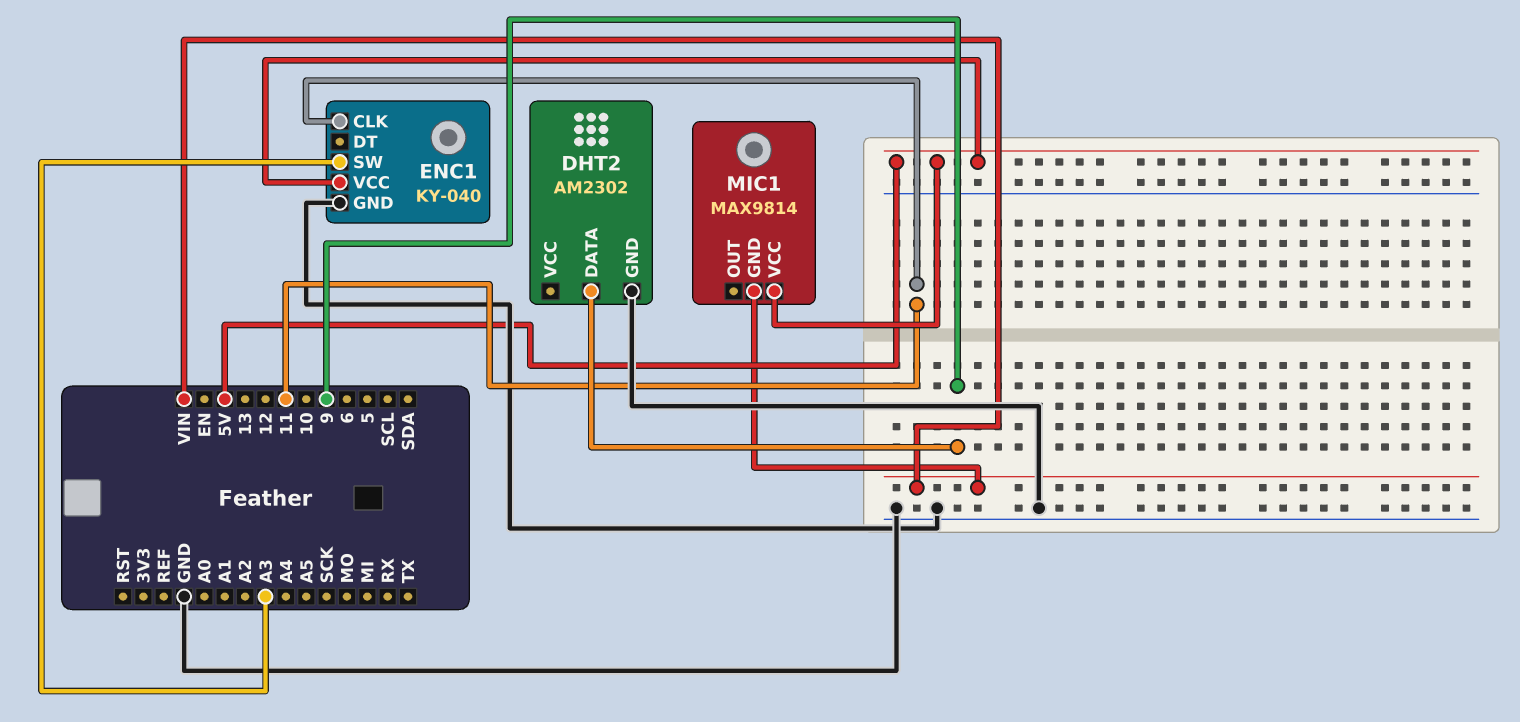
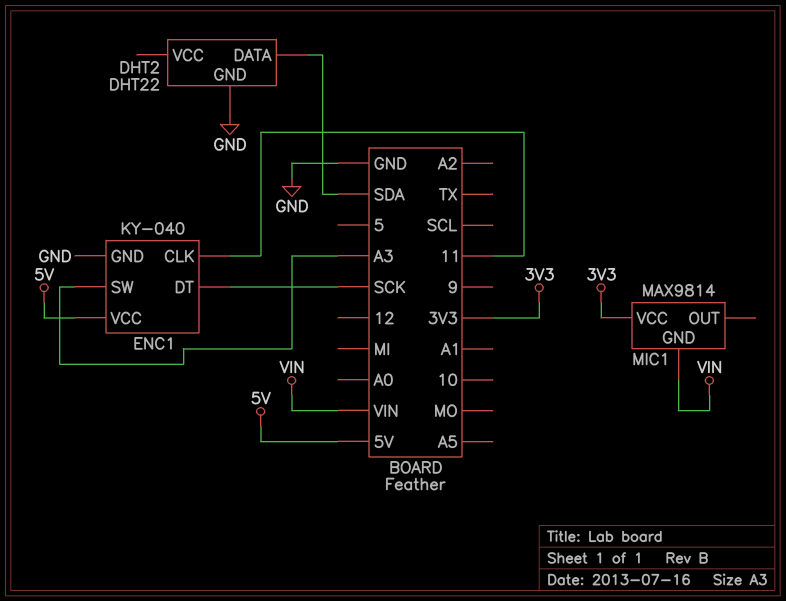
DHT2: AM2302 -> DHT22
DHT2 pin DATA: 9 -> SDA
ENC1 pin DT: none -> SCK
MIC1 pin VCC: 5V -> 3V3

